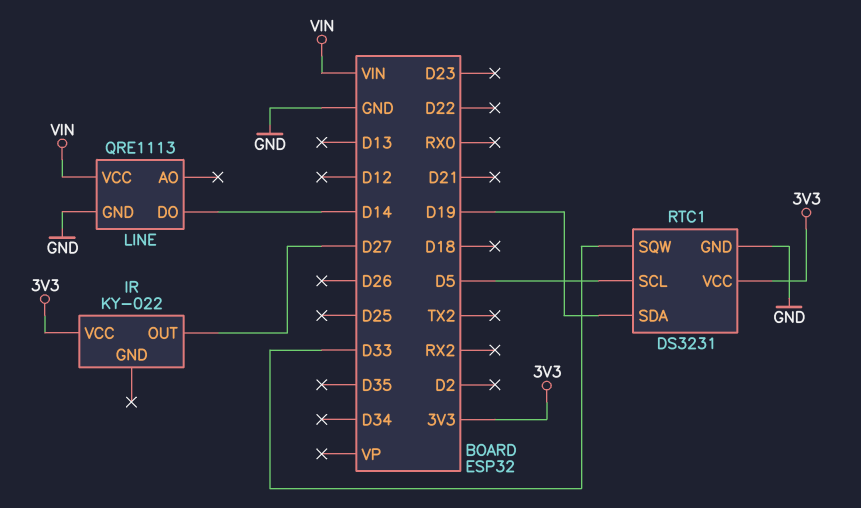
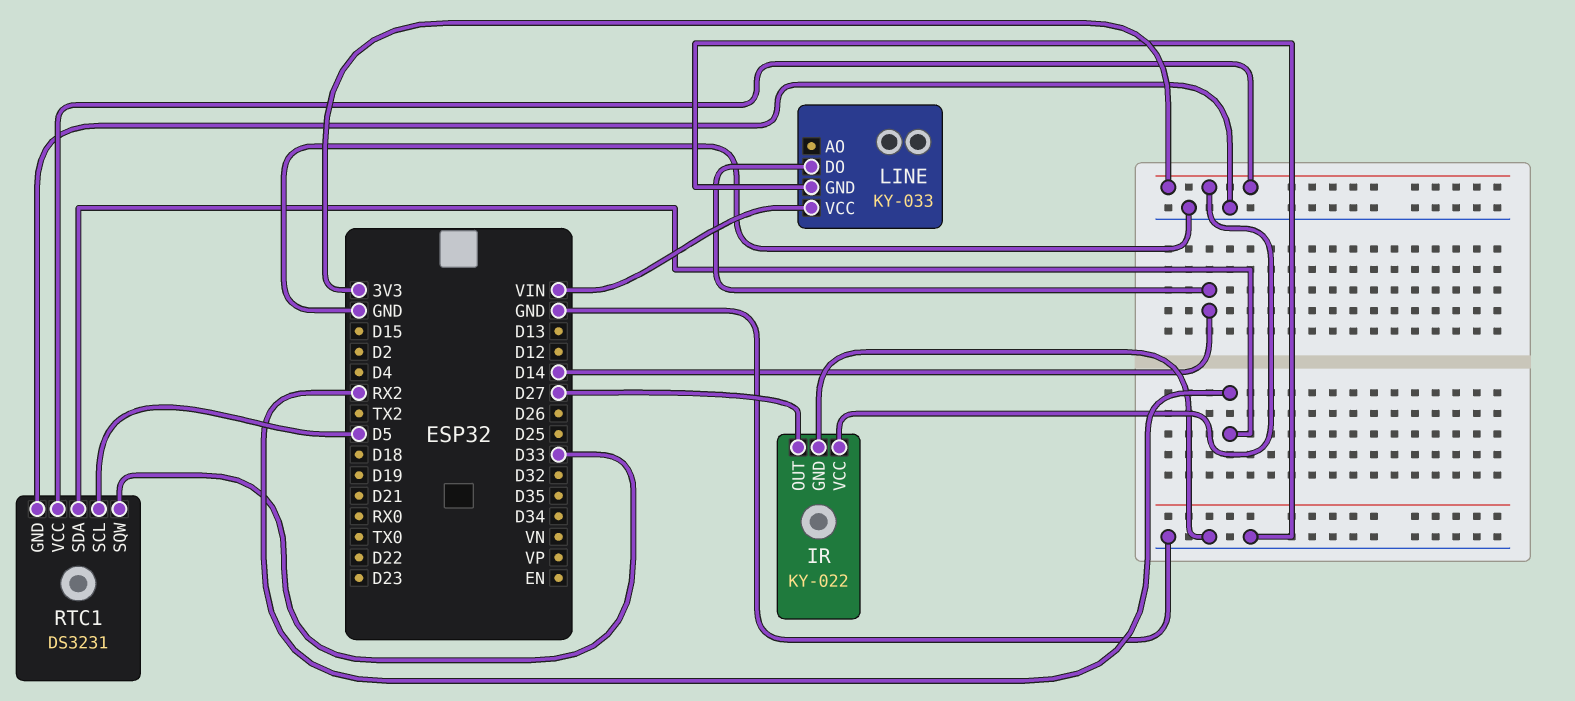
IR pin GND: none -> GND
LINE: QRE1113 -> KY-033
RTC1 pin SDA: D19 -> RX2

